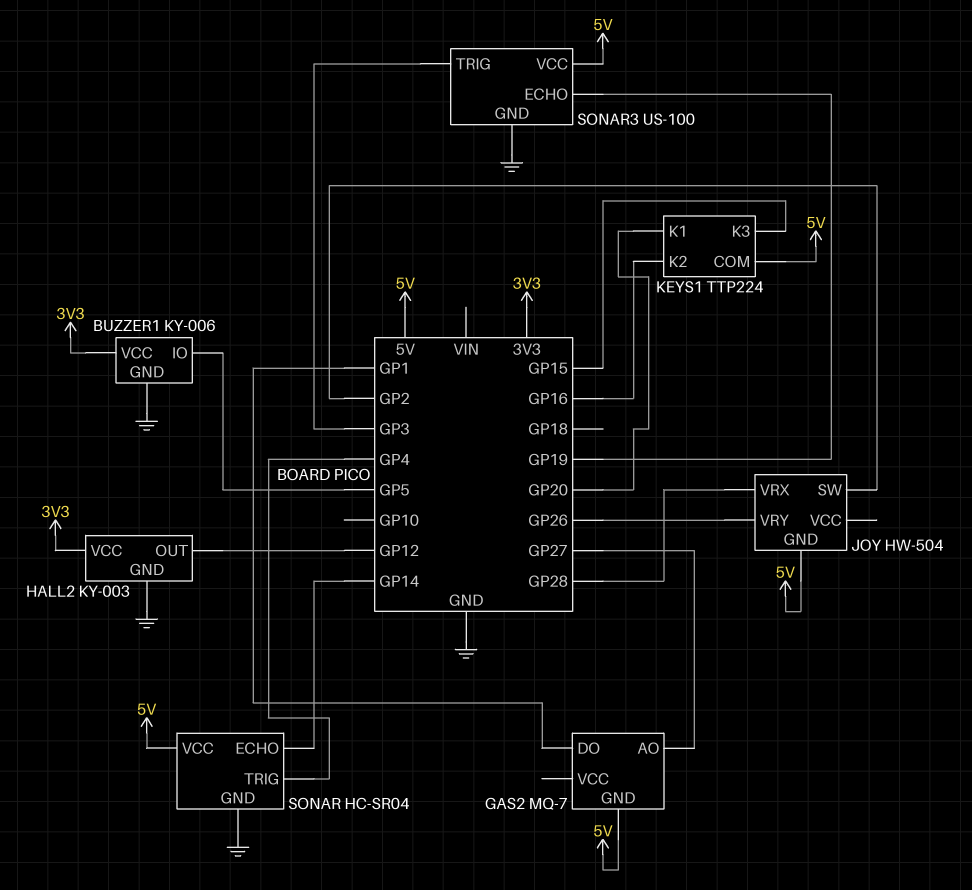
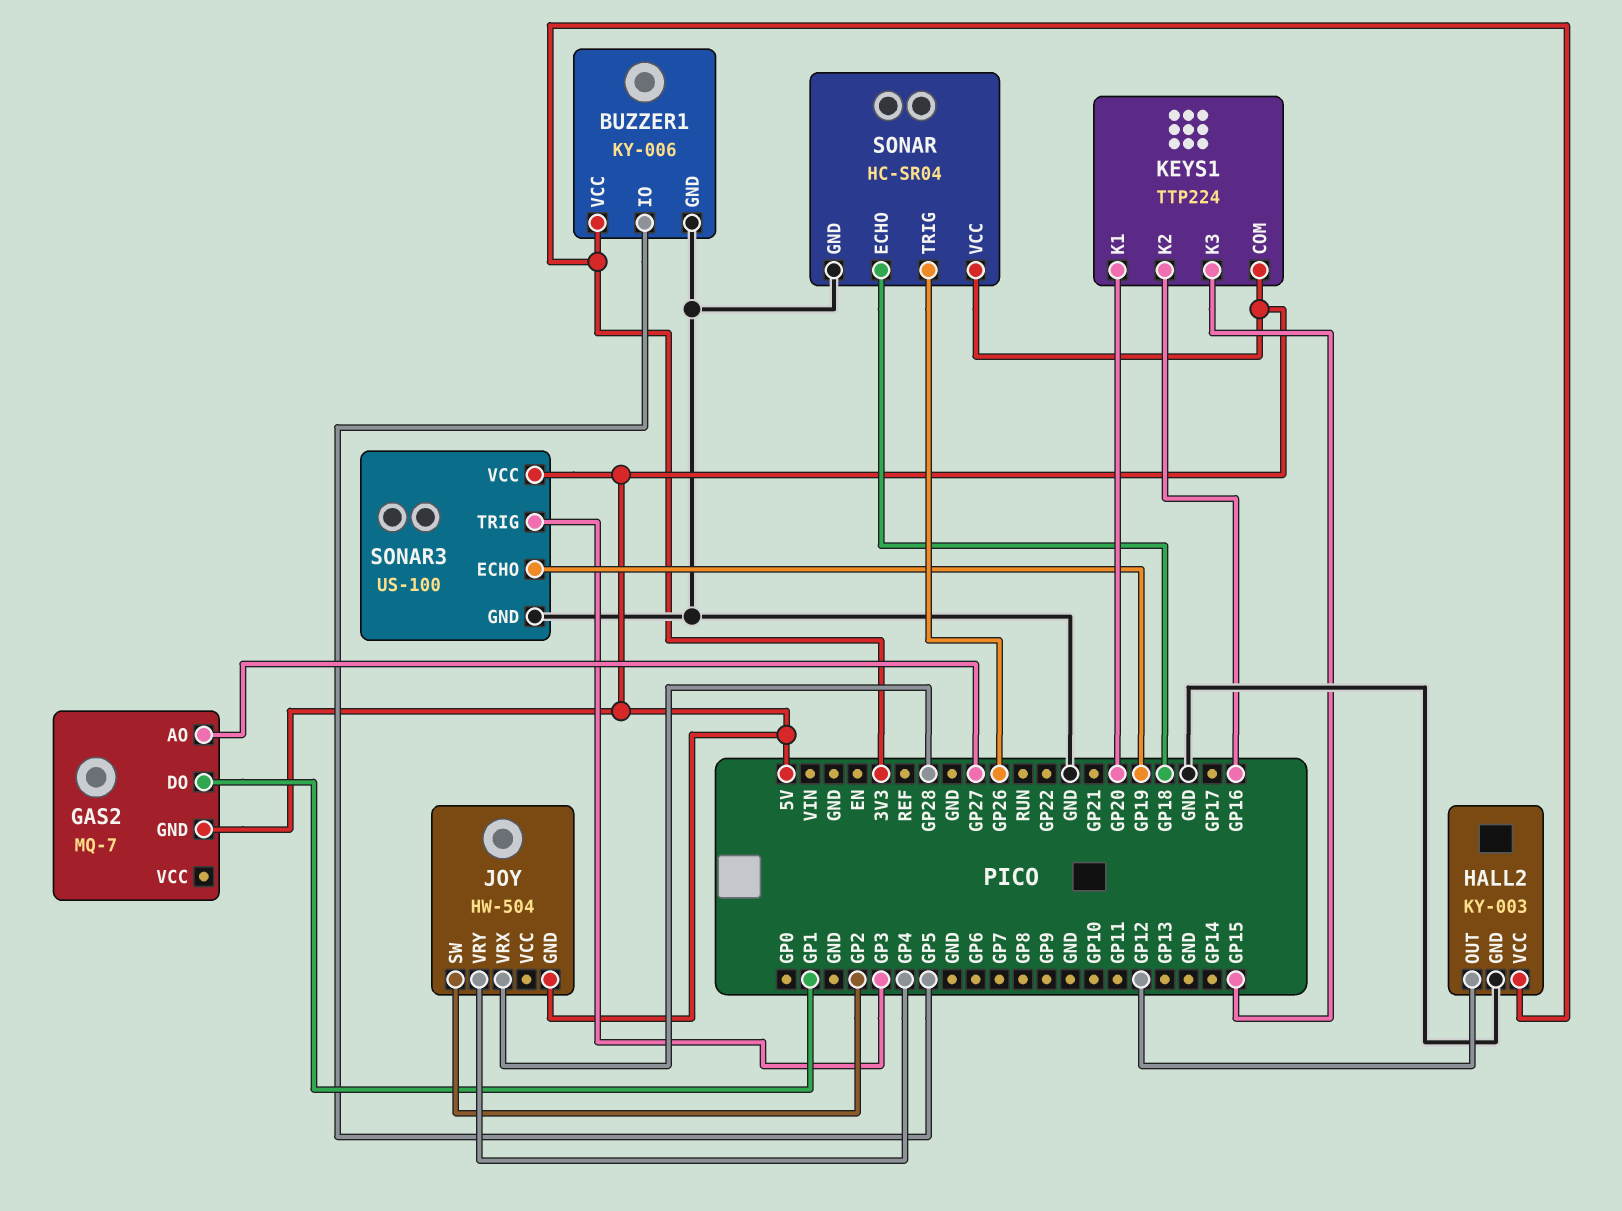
JOY pin VRY: GP26 -> GP4
SONAR pin ECHO: GP14 -> GP18
SONAR pin TRIG: GP4 -> GP26

